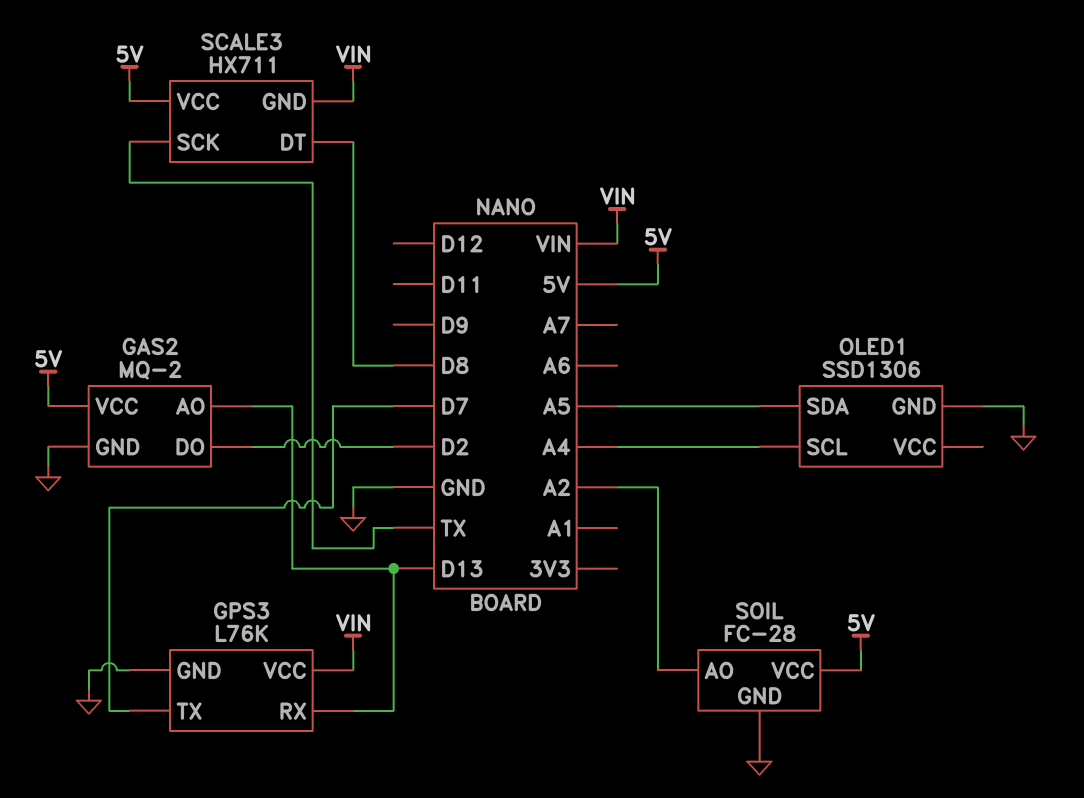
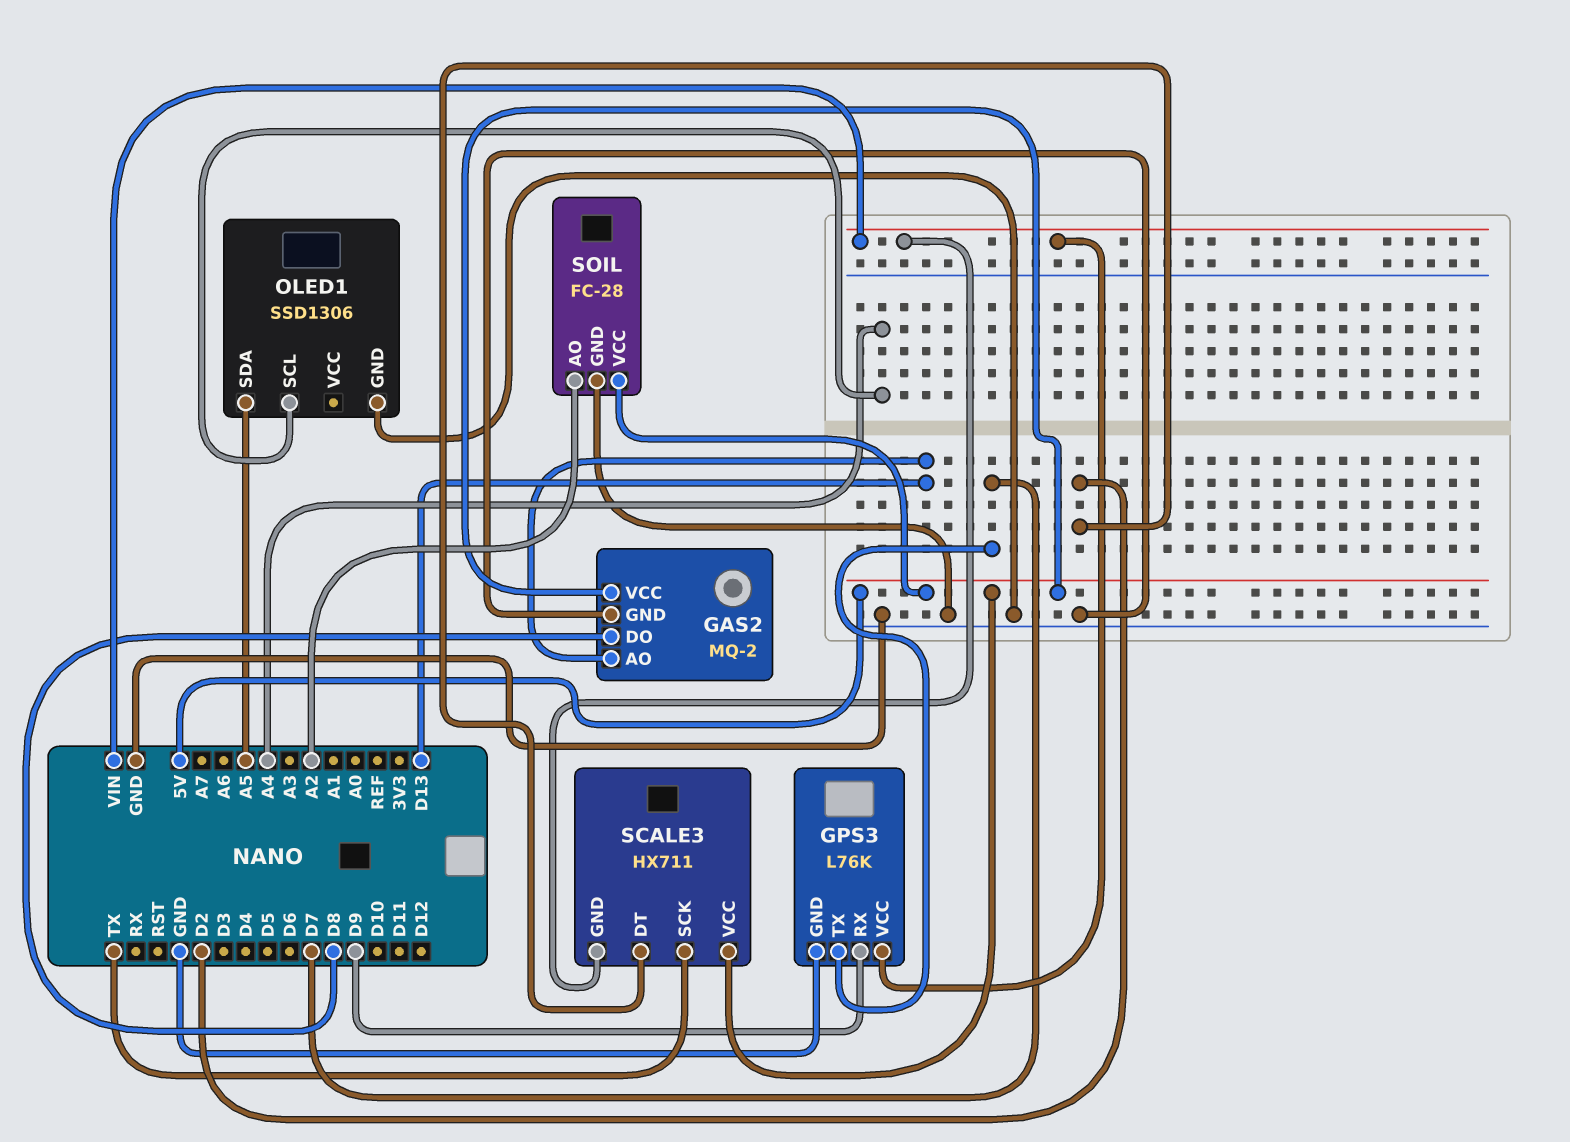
GAS2 pin DO: D2 -> D8
GPS3 pin RX: D13 -> D9
SCALE3 pin DT: D8 -> D2

